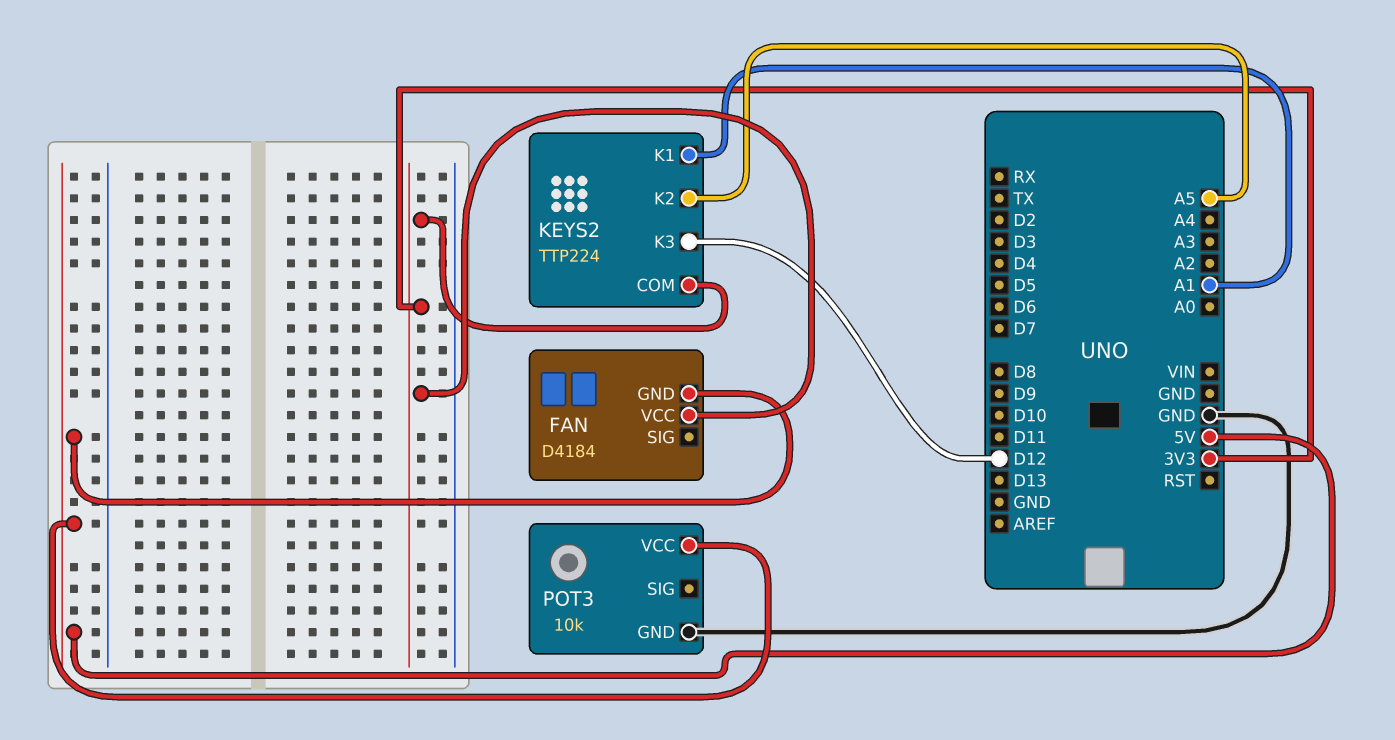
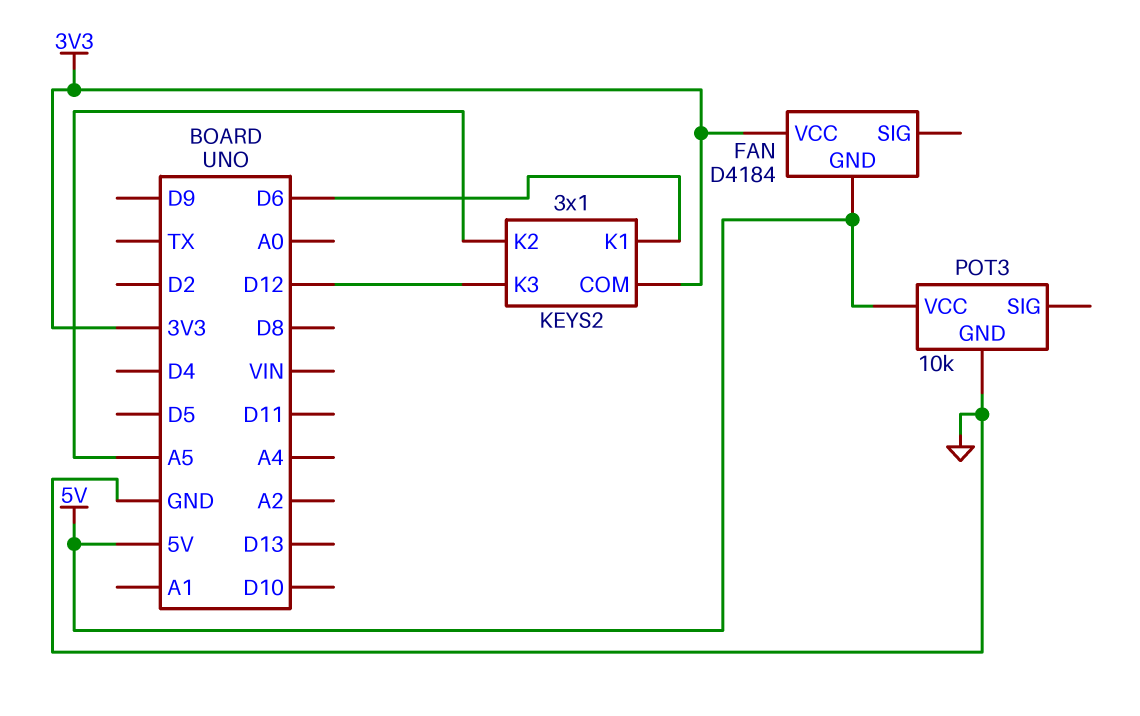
KEYS2: TTP224 -> 3x1
KEYS2 pin K1: A1 -> D6

